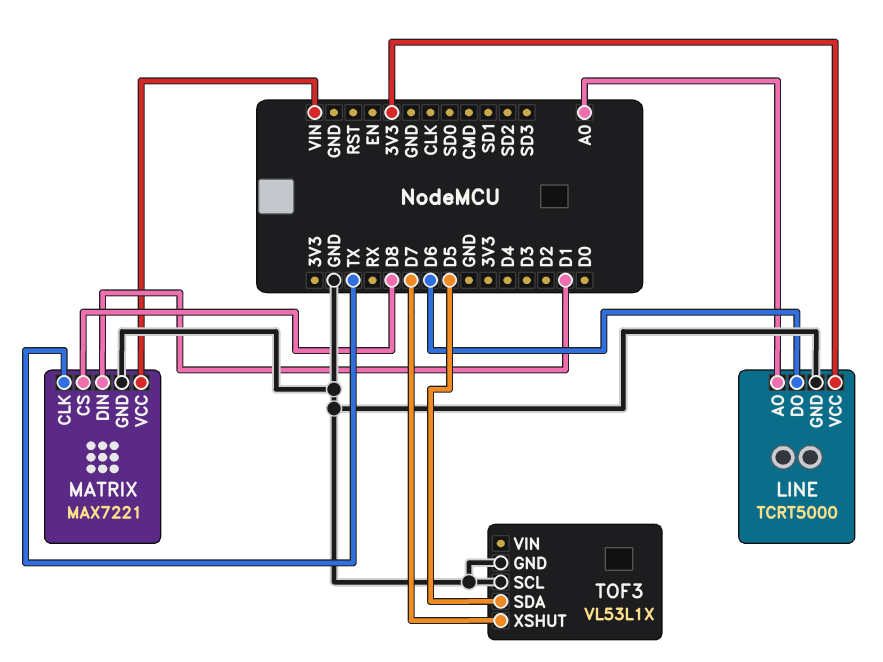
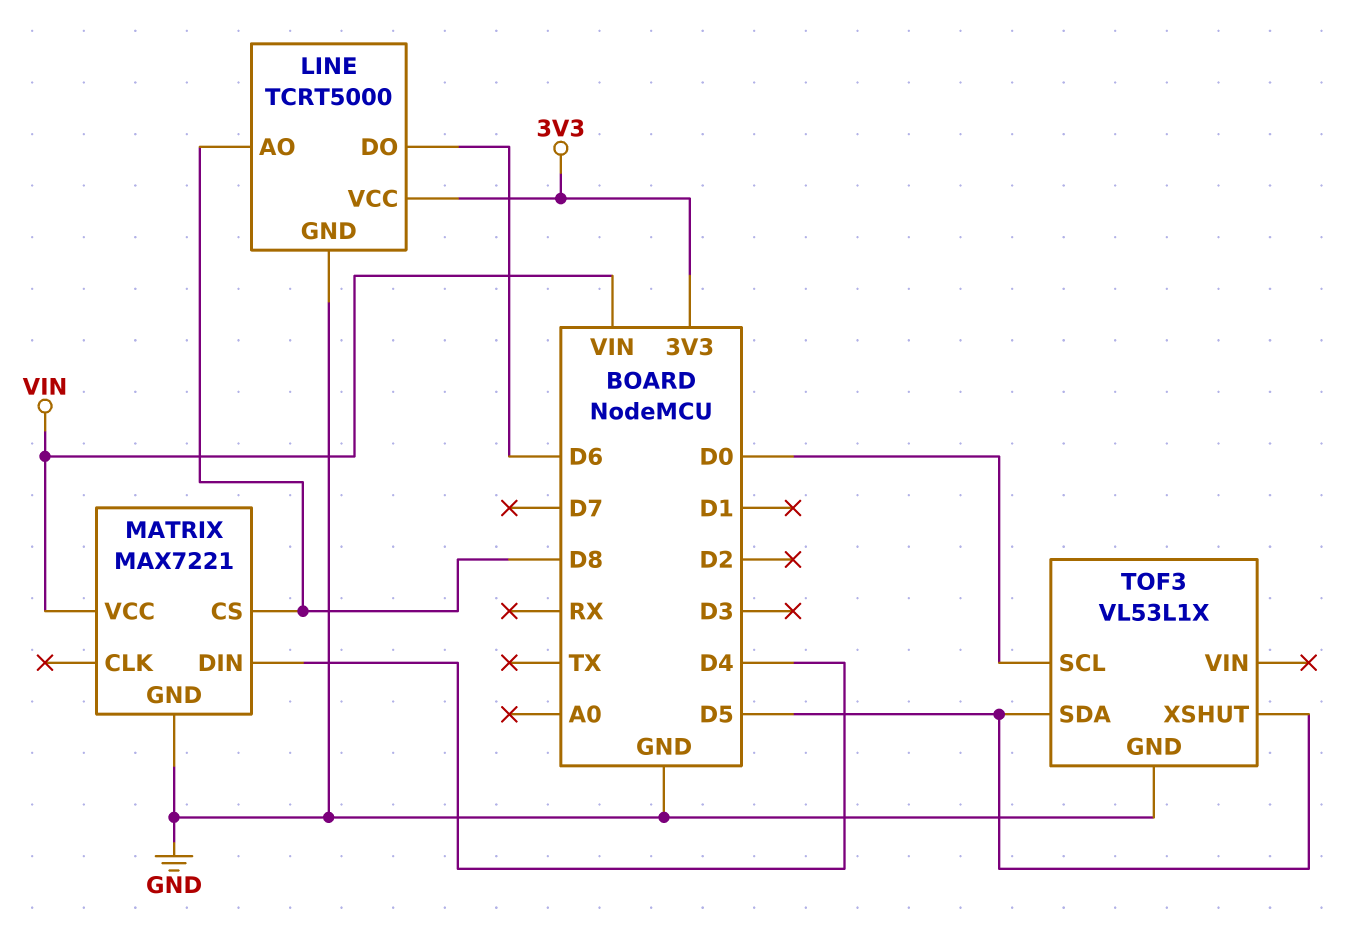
LINE pin AO: A0 -> D8
MATRIX pin CLK: TX -> none
MATRIX pin DIN: D1 -> D4
TOF3 pin SCL: GND -> D0
TOF3 pin XSHUT: D7 -> D5

